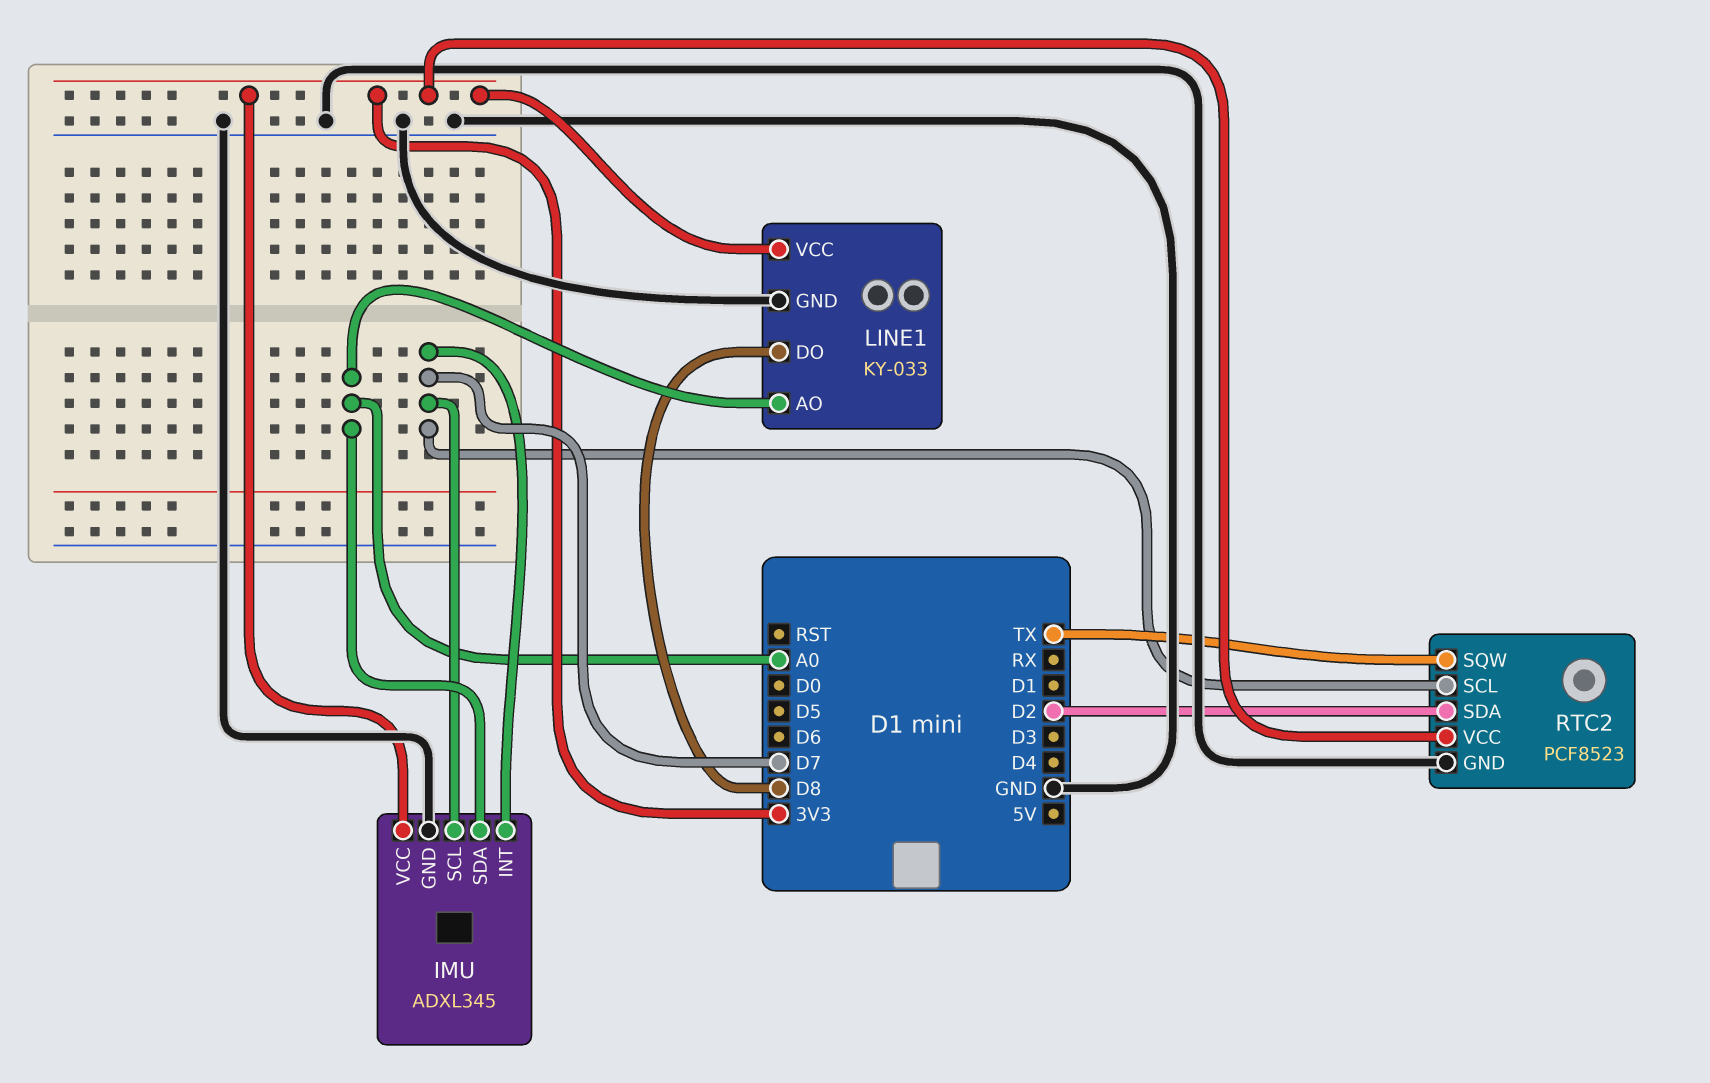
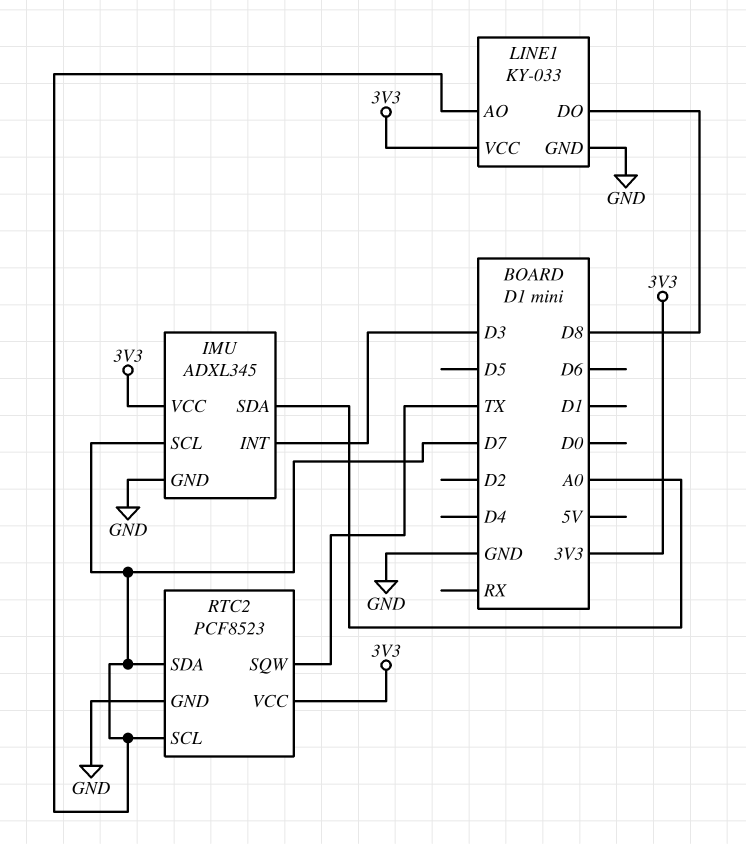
IMU pin INT: D7 -> D3
LINE1 pin AO: A0 -> D7
RTC2 pin SDA: D2 -> D7

